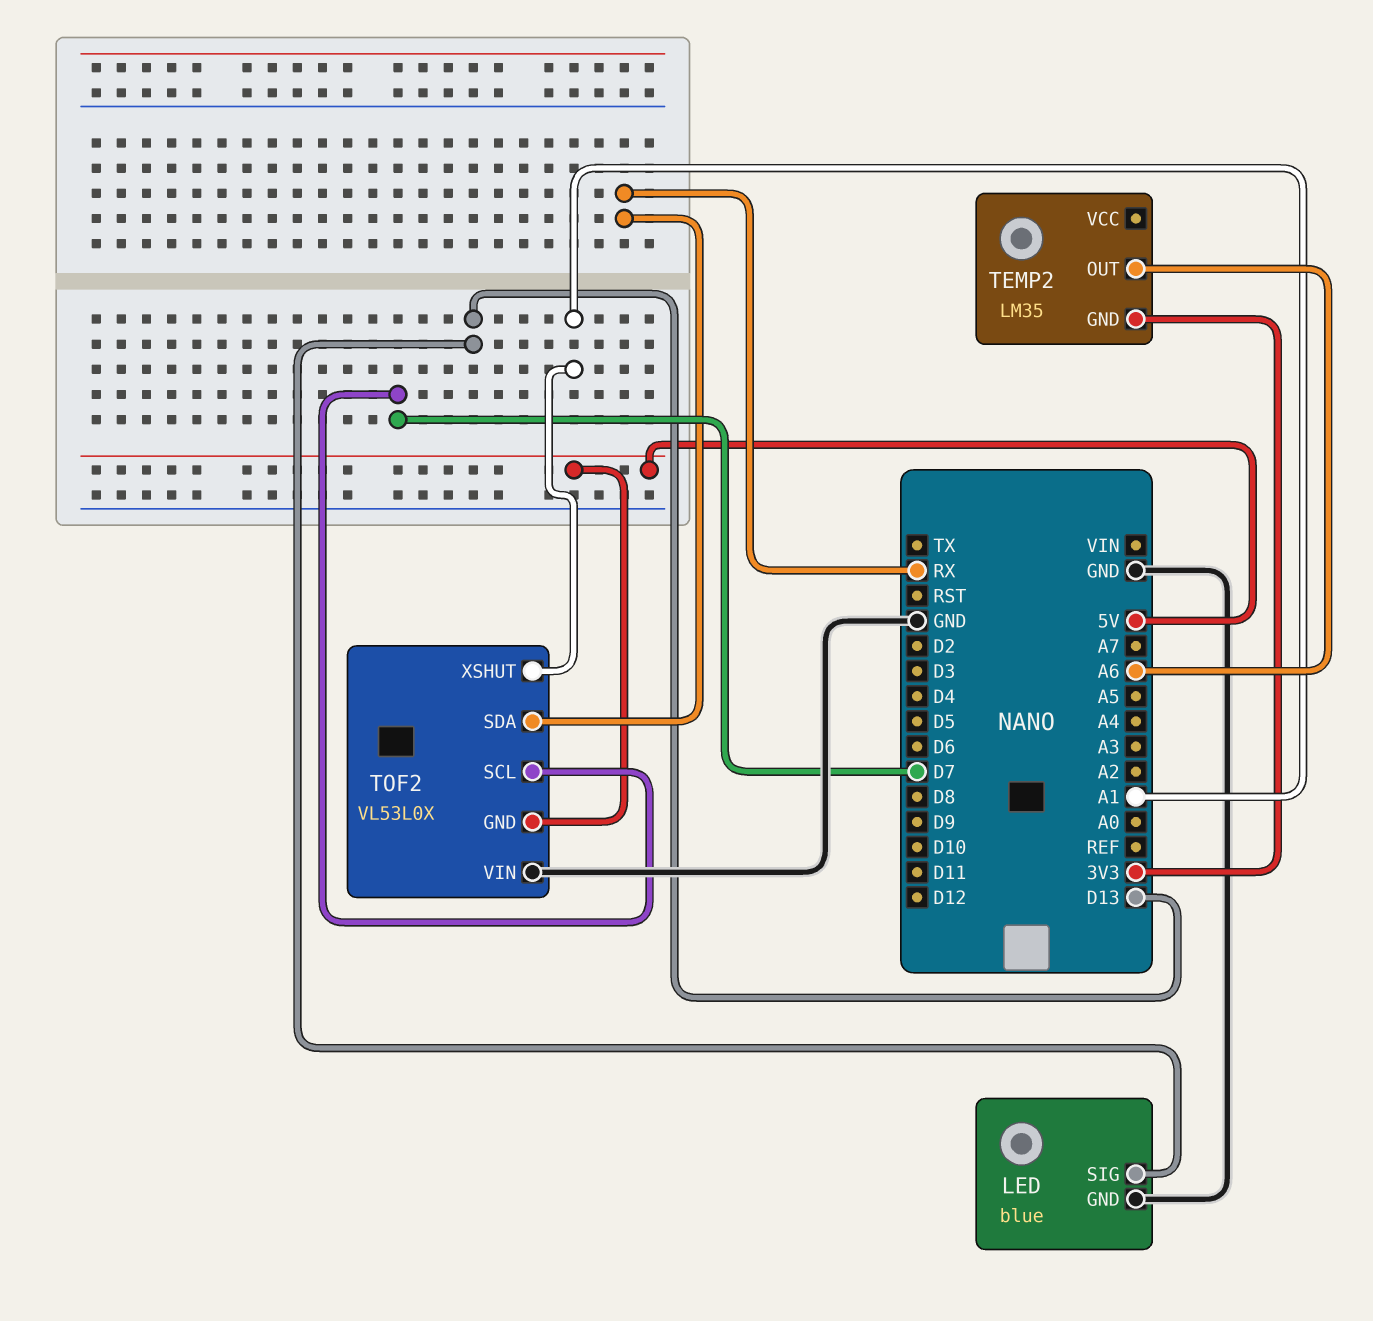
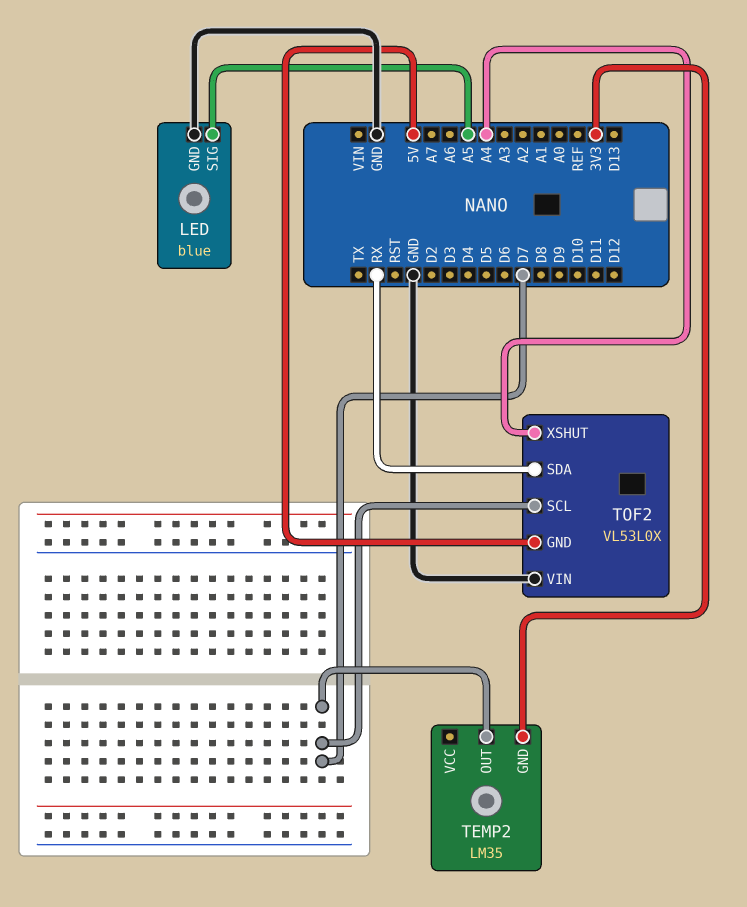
LED pin SIG: D13 -> A5
TEMP2 pin OUT: A6 -> D7
TOF2 pin XSHUT: A1 -> A4

